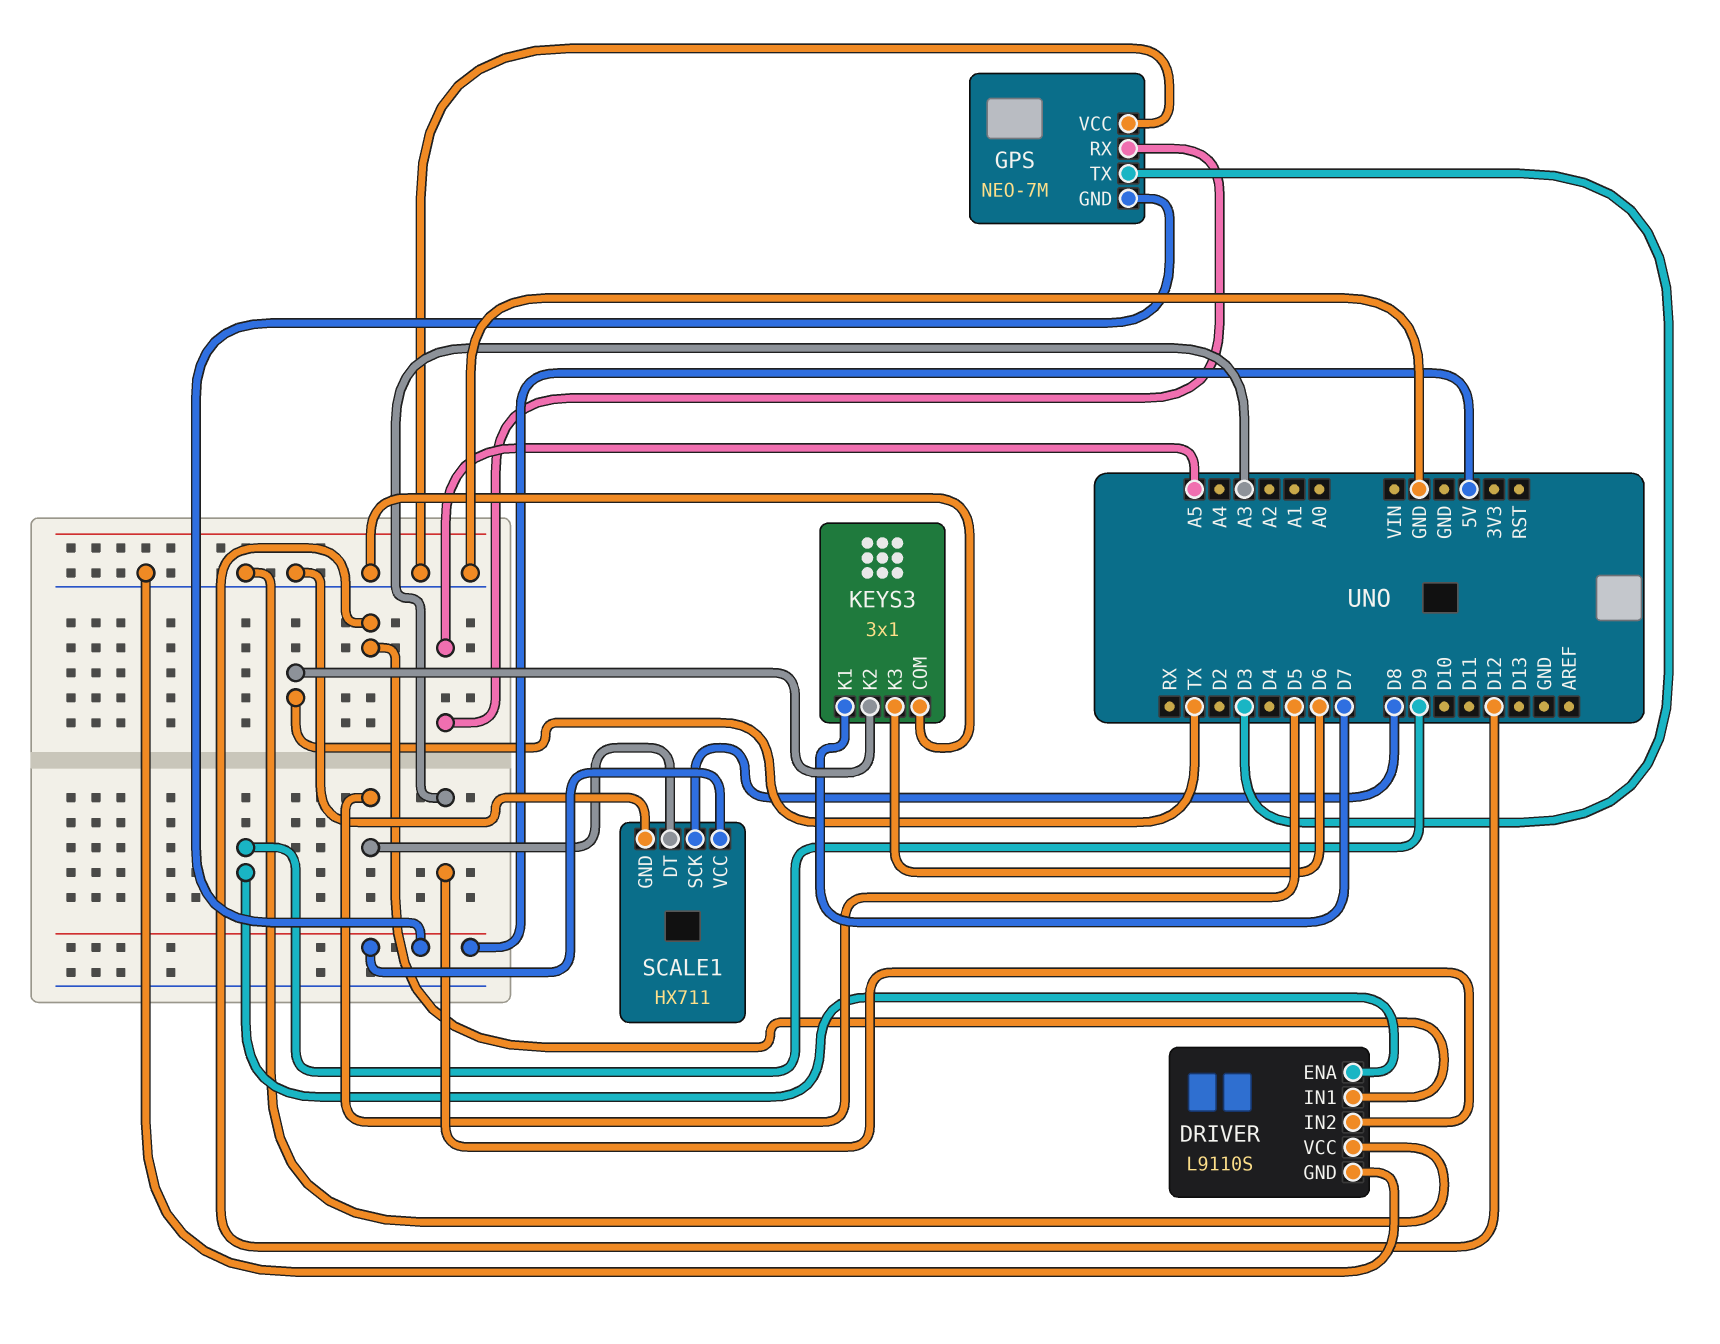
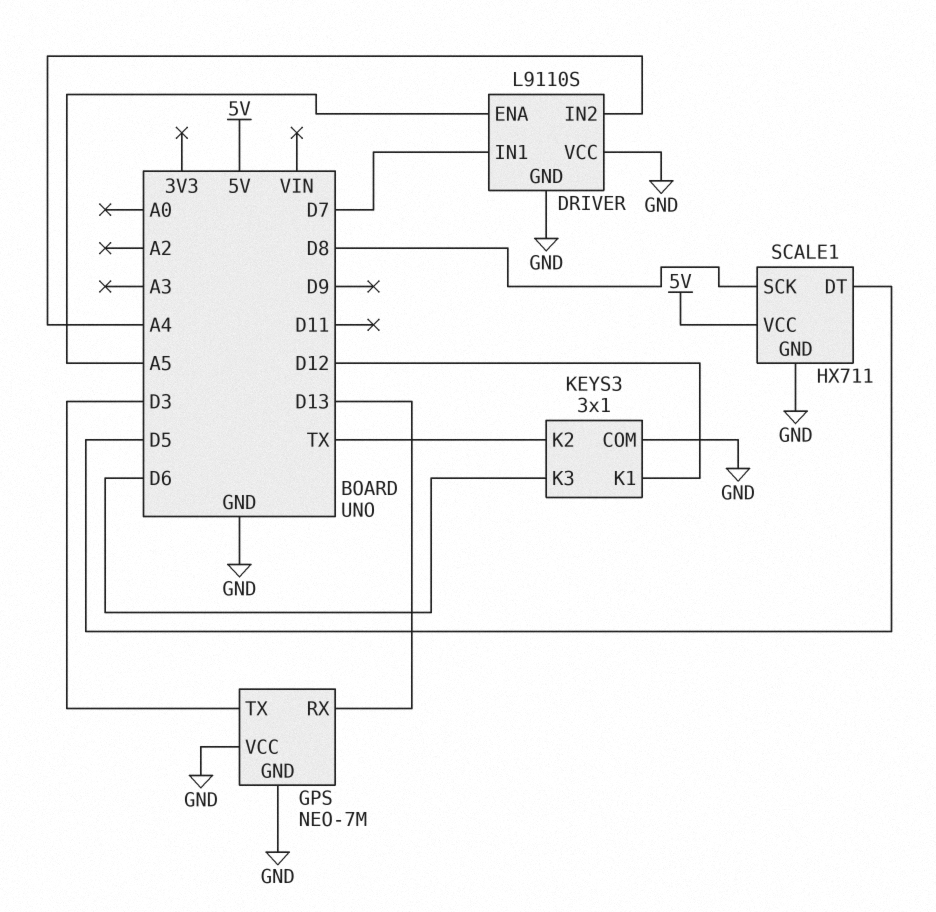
DRIVER pin ENA: D9 -> A5
DRIVER pin IN1: D12 -> D7
DRIVER pin IN2: A3 -> A4
GPS pin GND: 5V -> GND
GPS pin RX: A5 -> D13
KEYS3 pin K1: D7 -> D12

